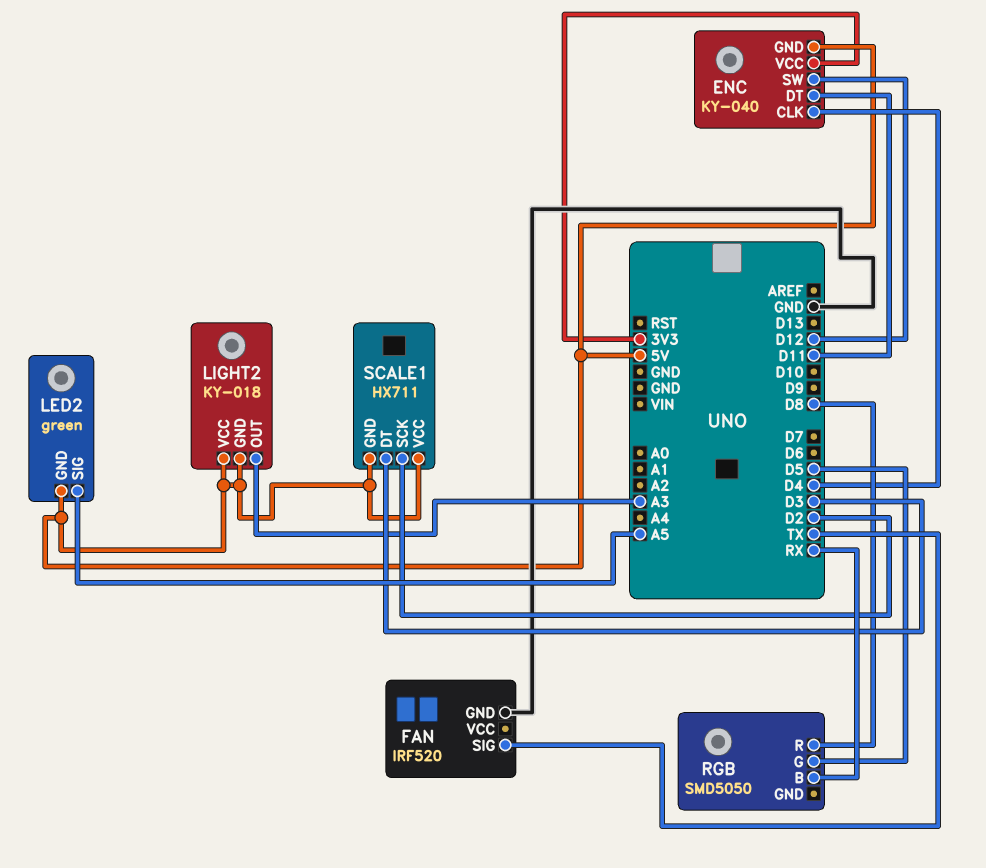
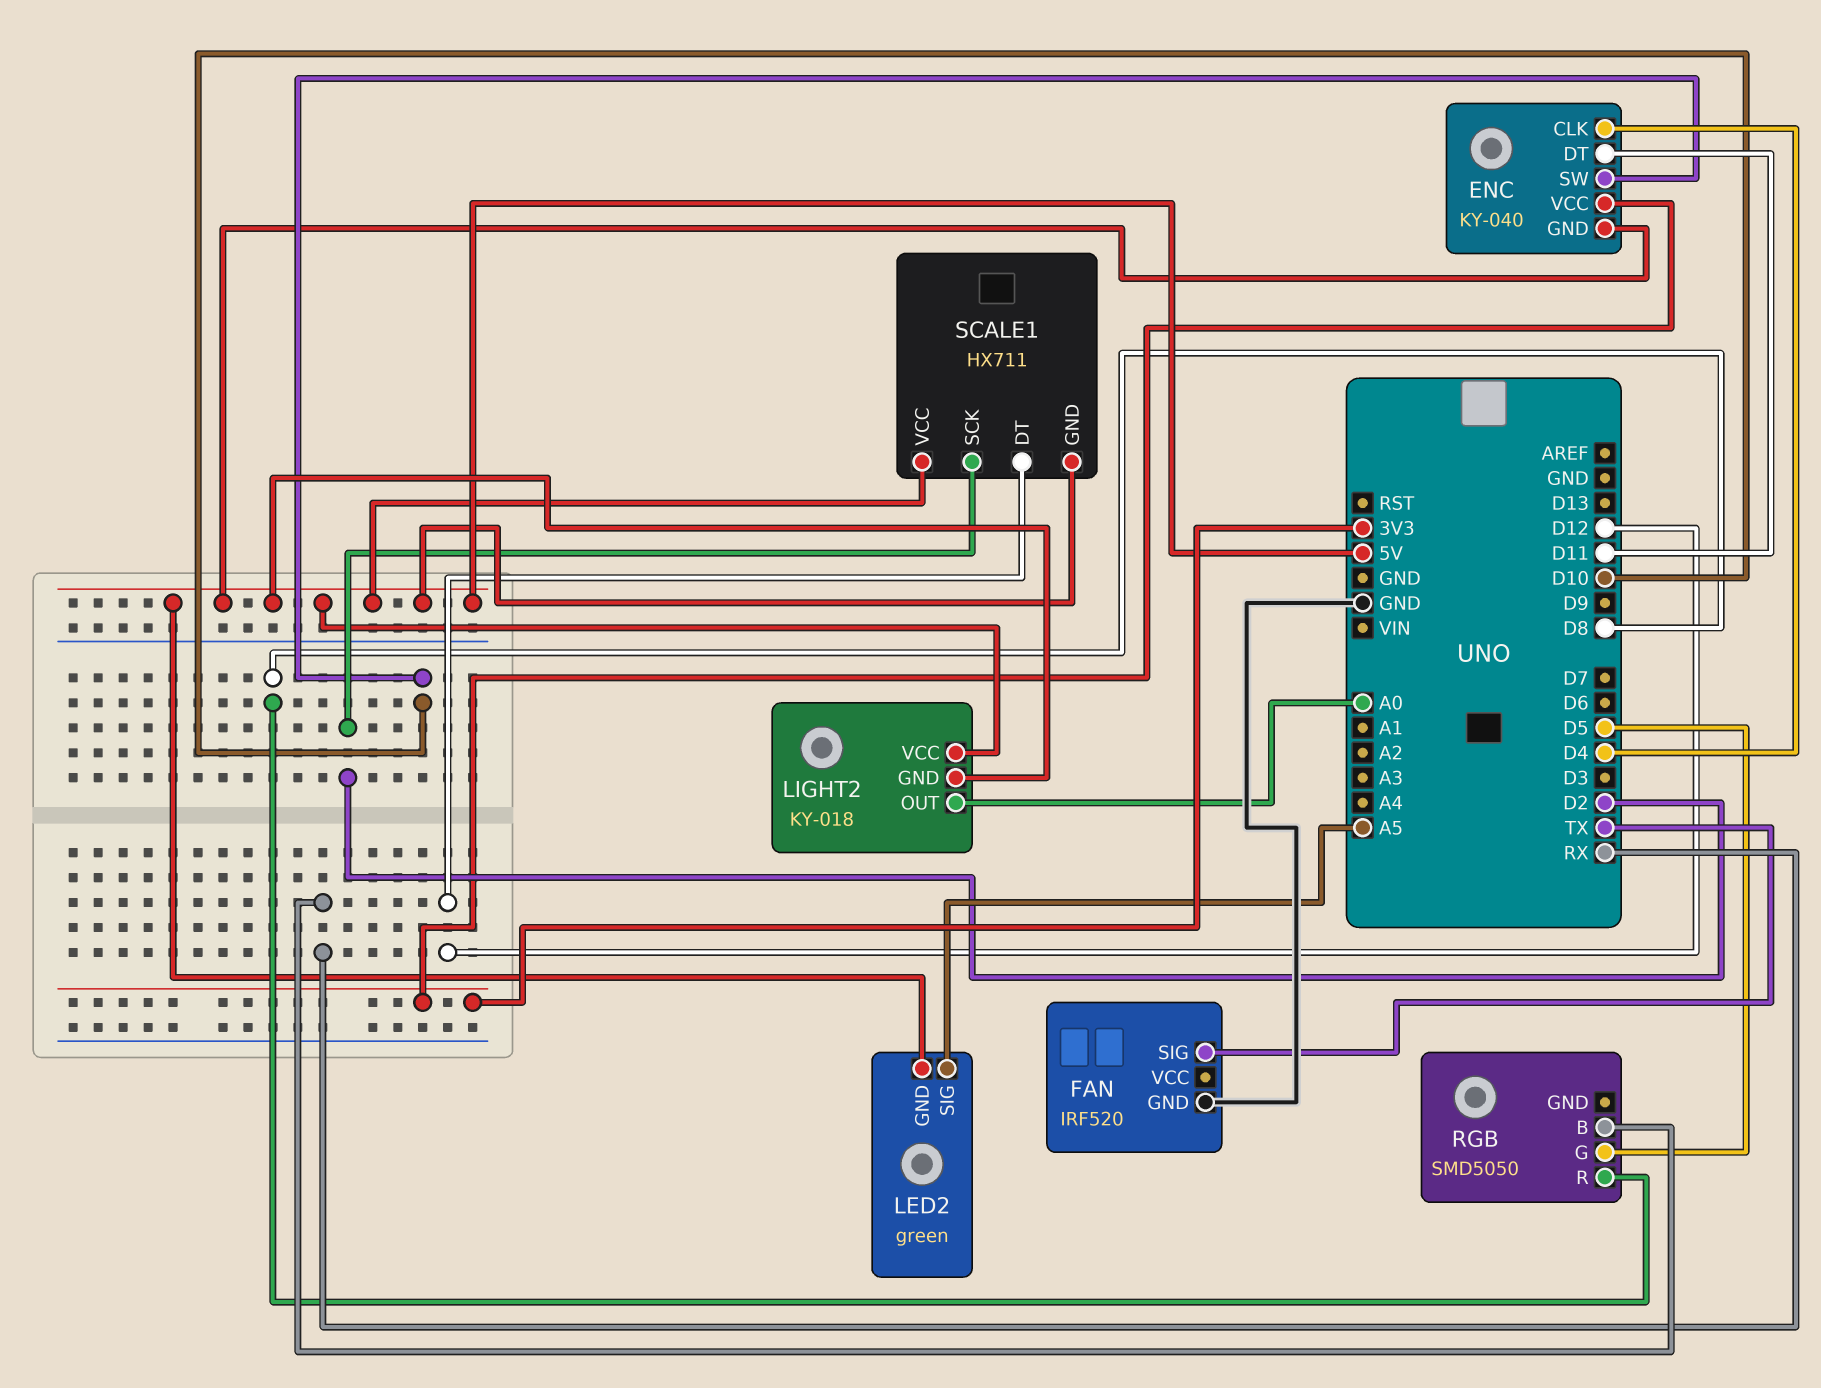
ENC pin SW: D12 -> D10
LIGHT2 pin OUT: A3 -> A0
SCALE1 pin DT: D3 -> D12

